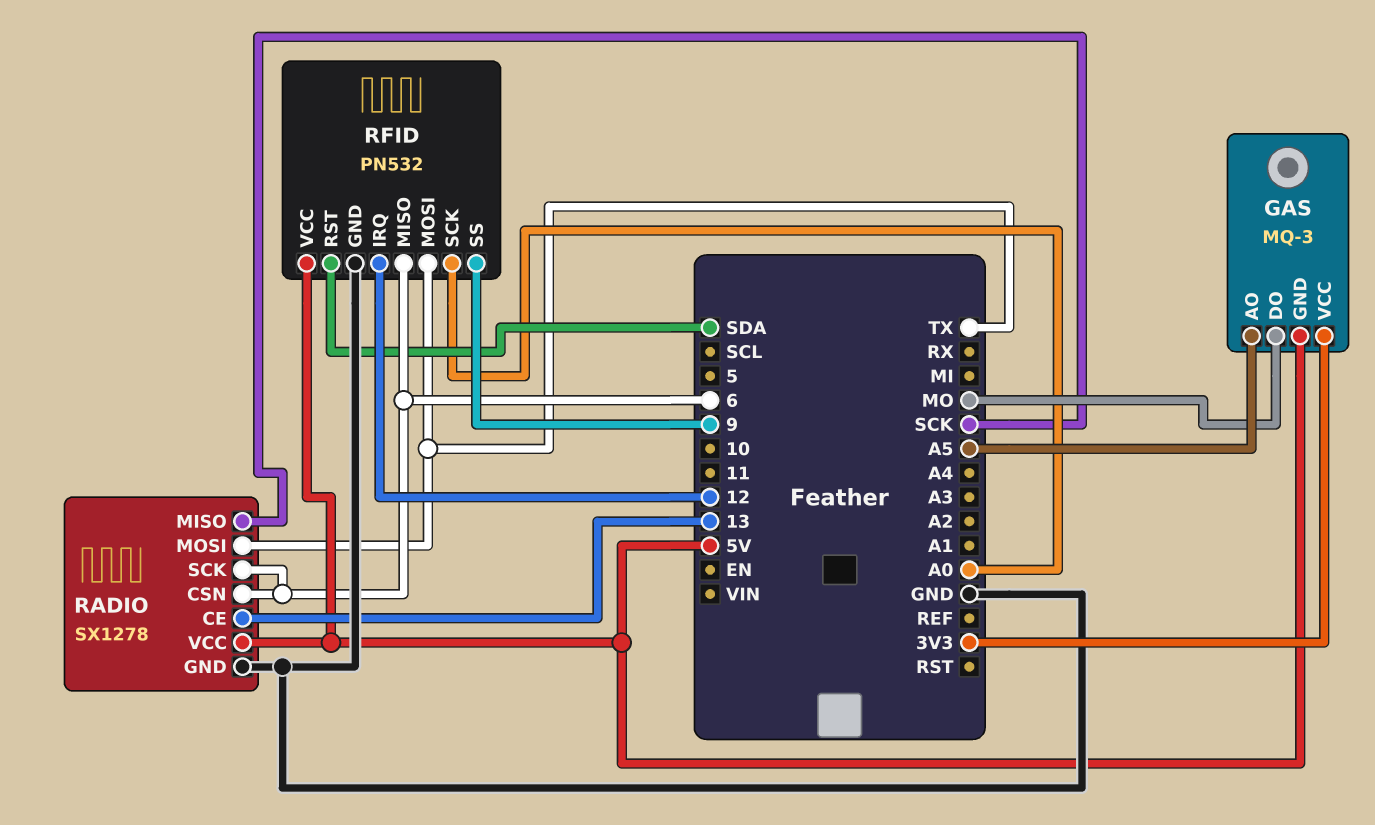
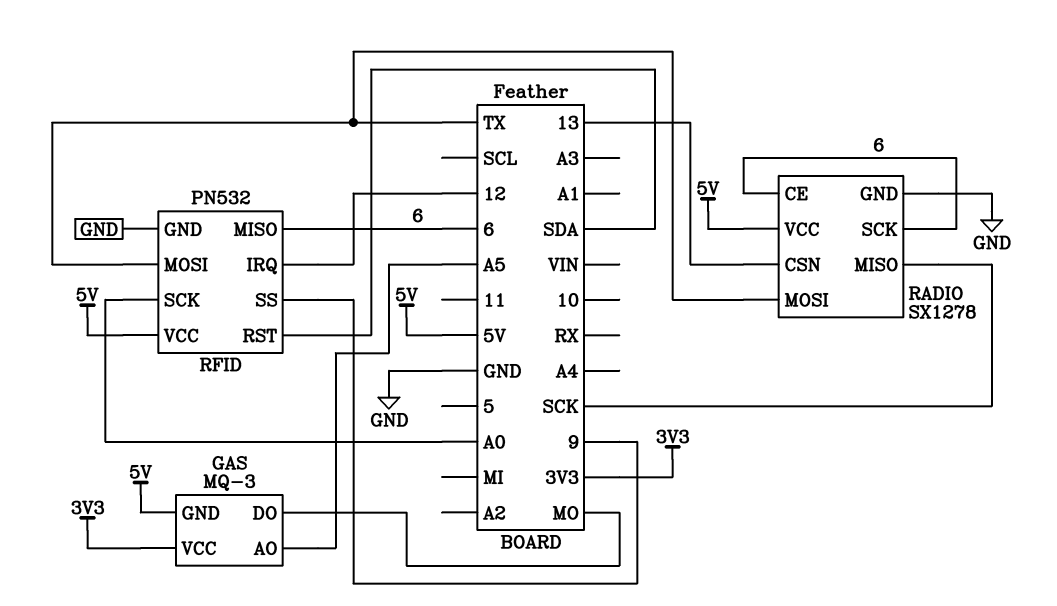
RADIO pin CE: 13 -> 6
RADIO pin CSN: 6 -> 13

